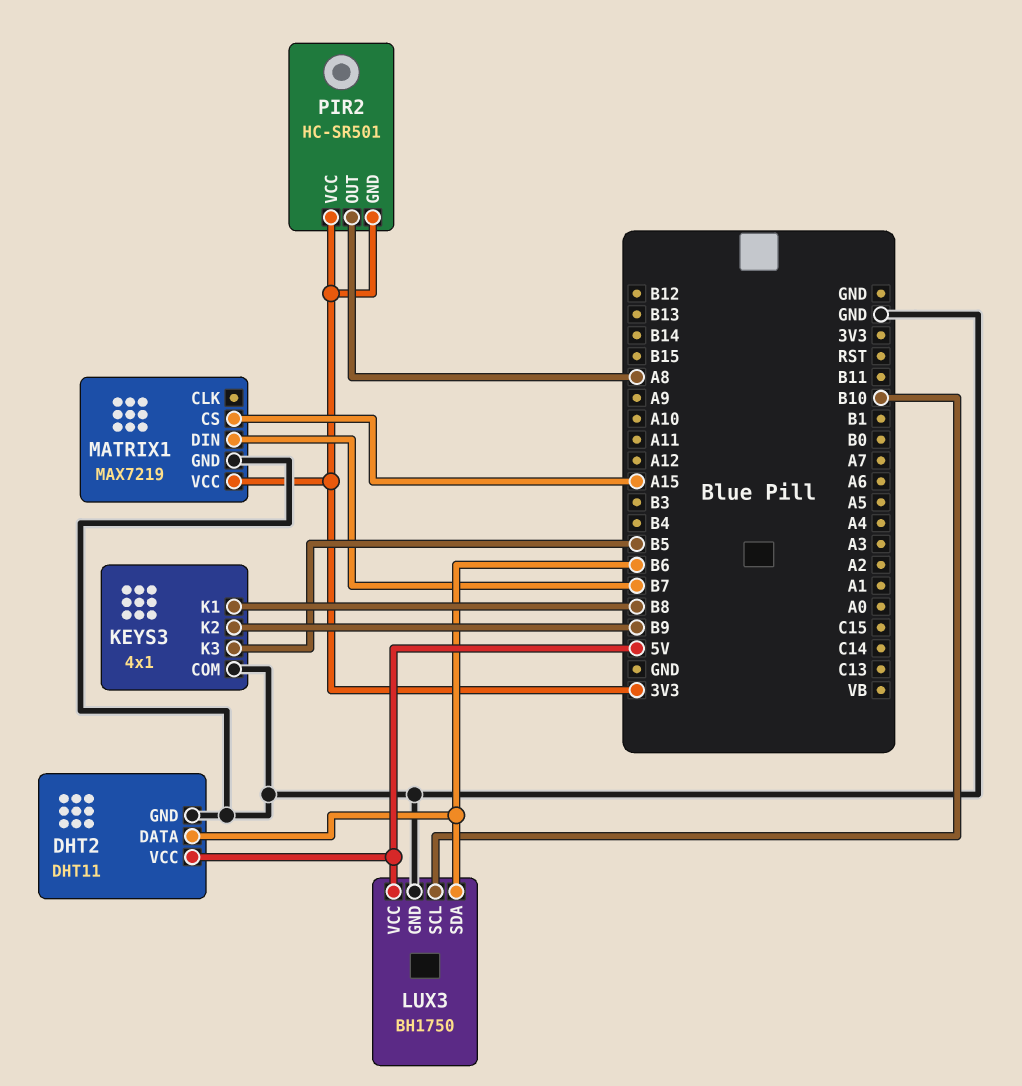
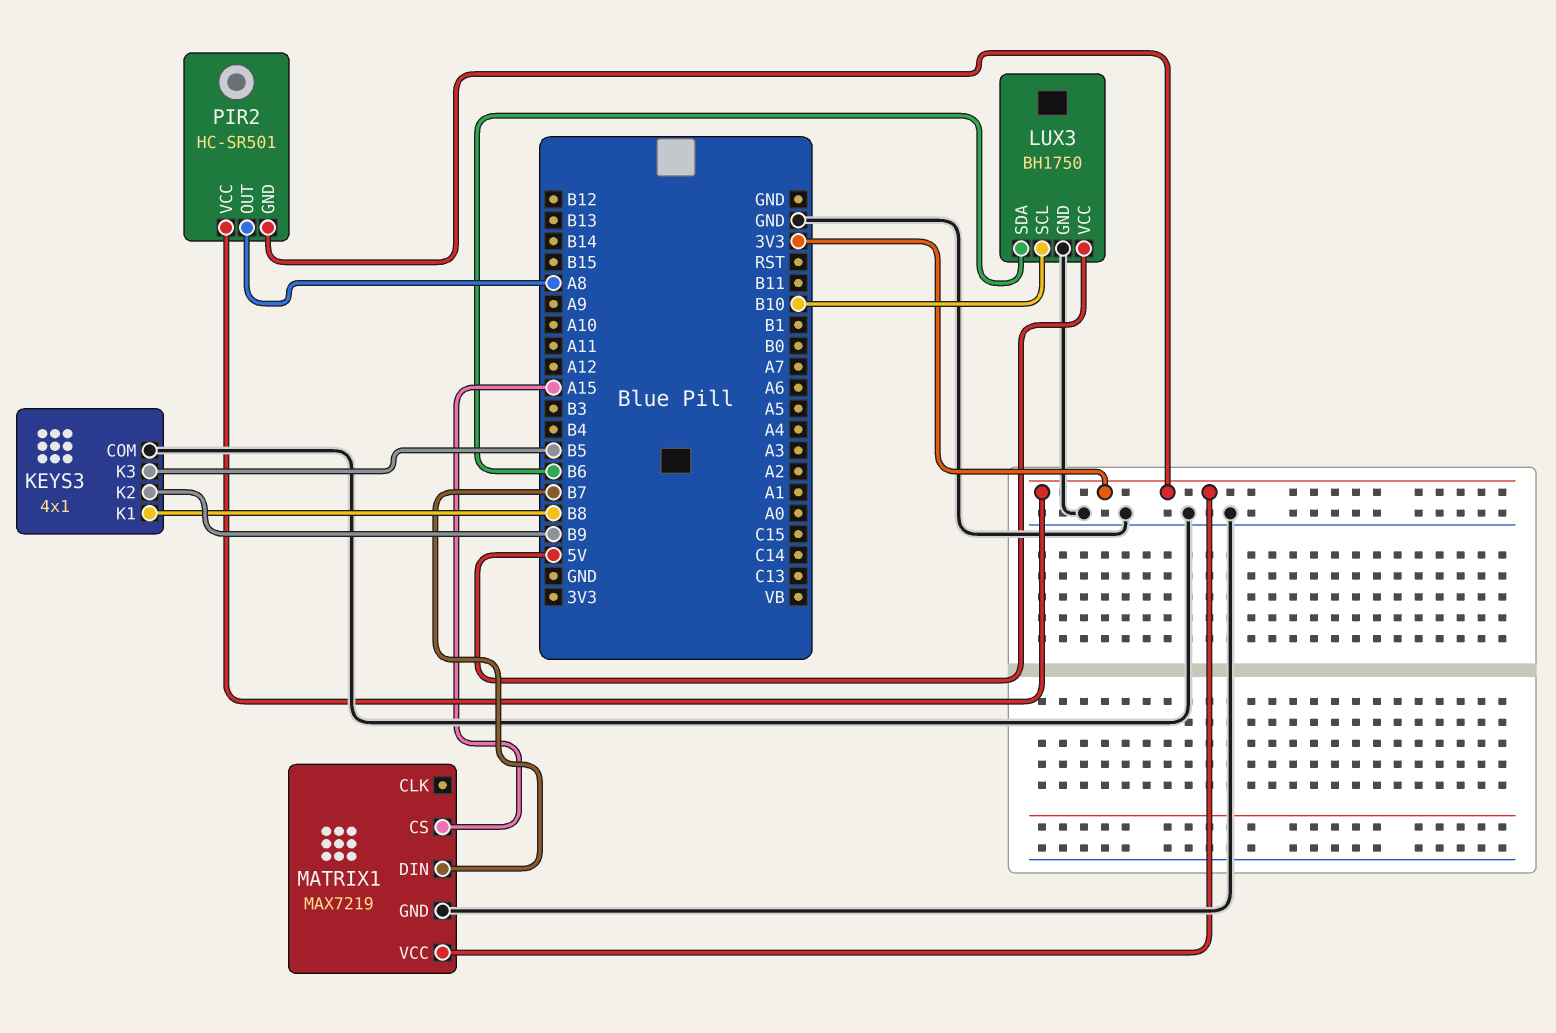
DHT2: DHT11 -> none
DHT2 pin DATA: B6 -> none
DHT2 pin GND: GND -> none
DHT2 pin VCC: 5V -> none

